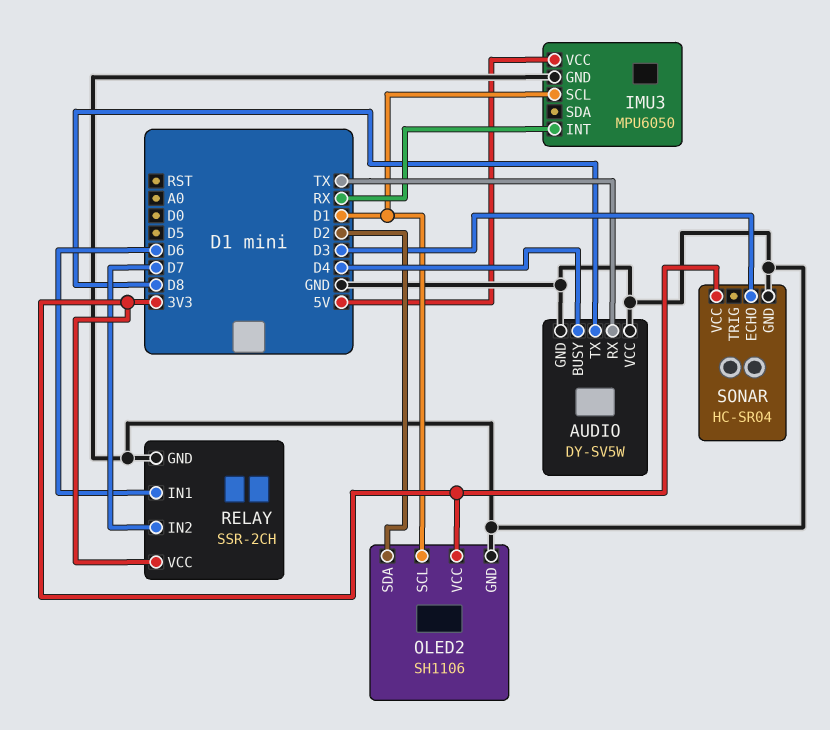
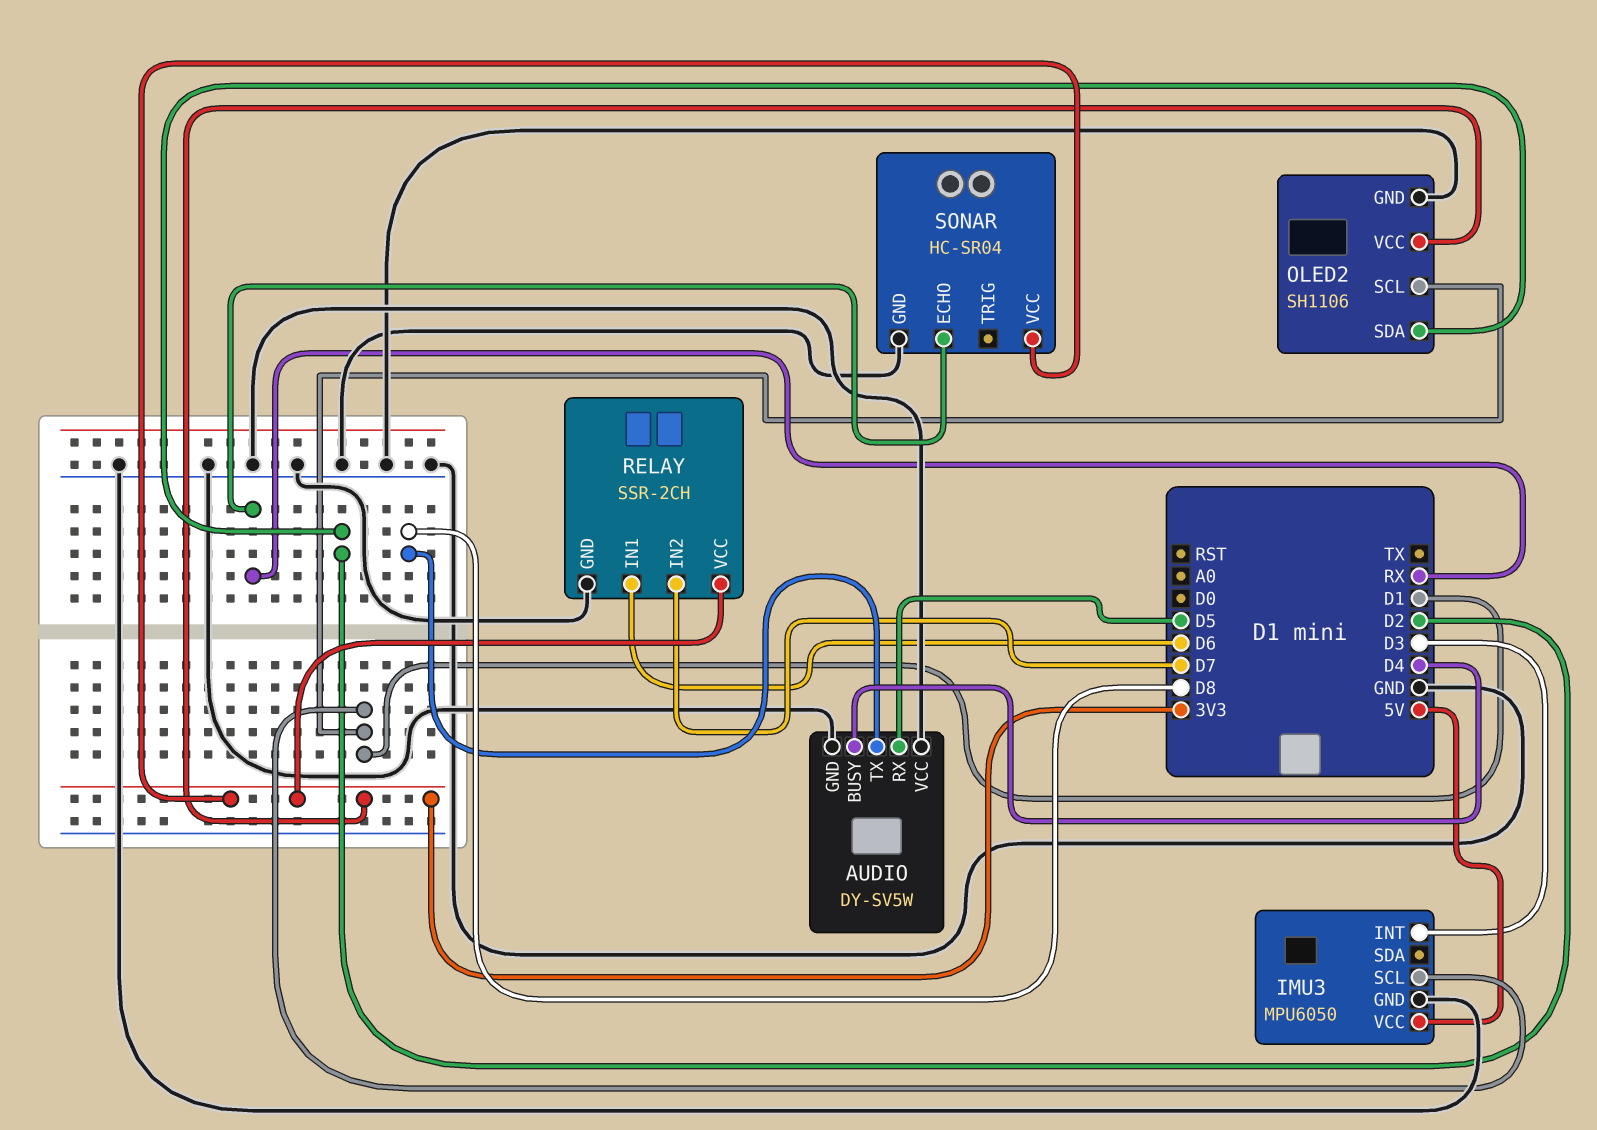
AUDIO pin RX: TX -> D5
IMU3 pin INT: RX -> D3
SONAR pin ECHO: D3 -> RX

